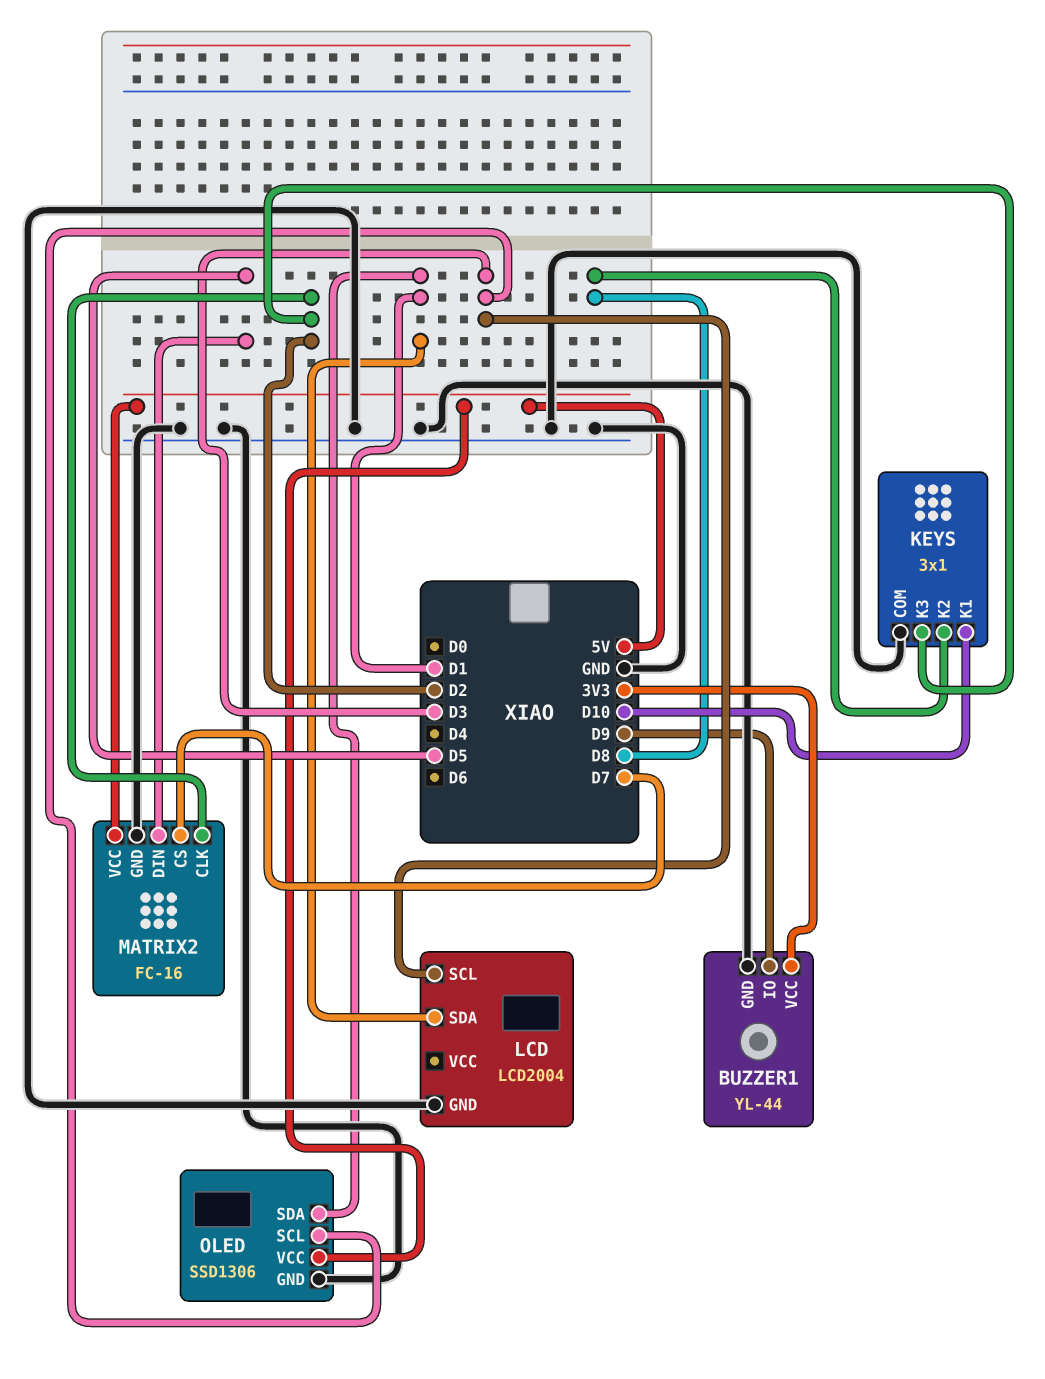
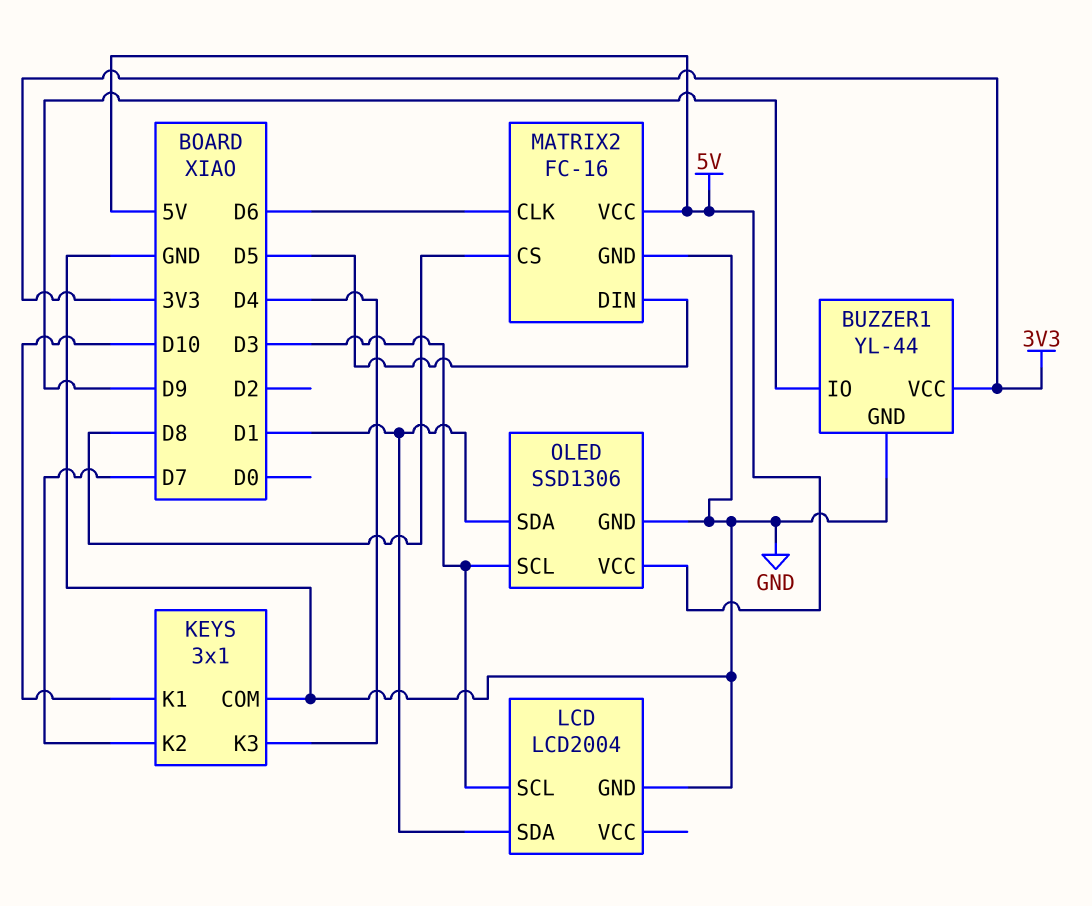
KEYS pin K2: D8 -> D7
KEYS pin K3: D2 -> D4
MATRIX2 pin CLK: D2 -> D6
MATRIX2 pin CS: D7 -> D8

